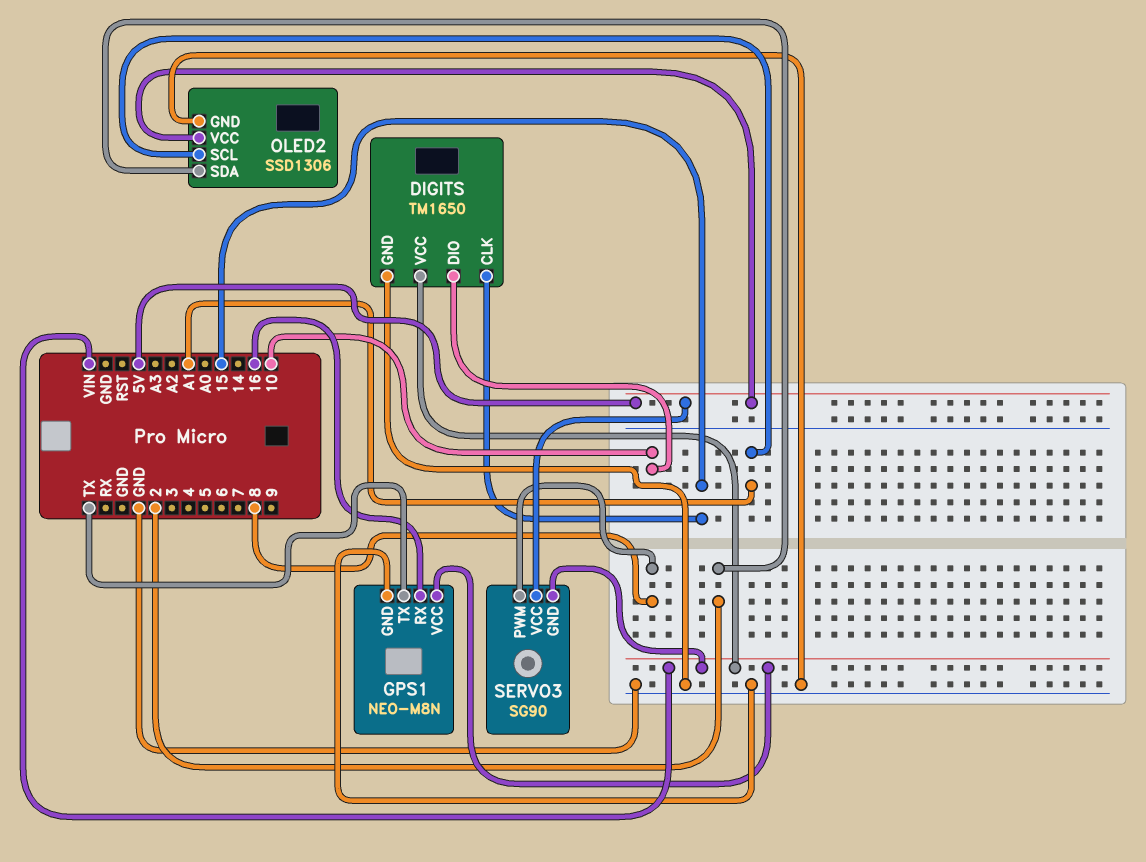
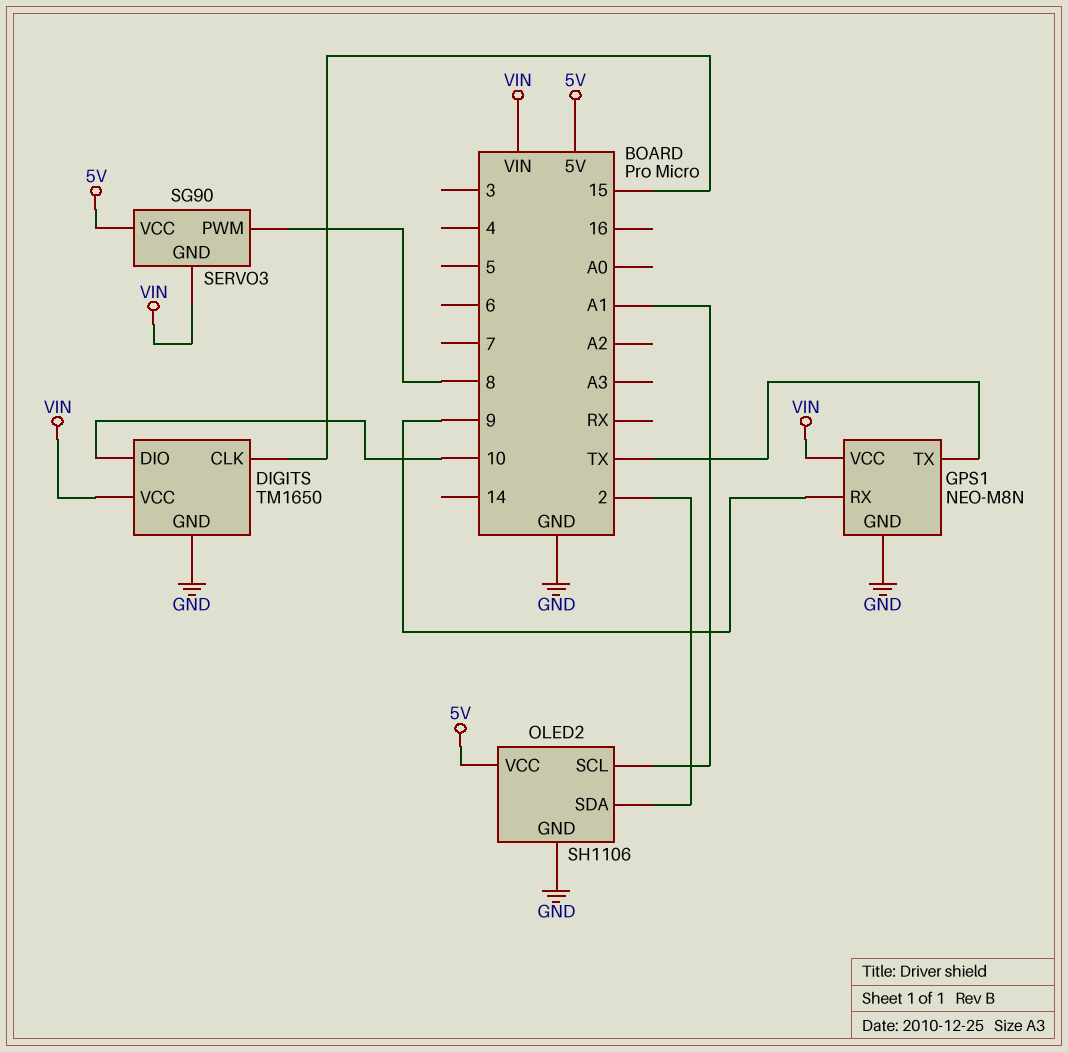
GPS1 pin RX: 16 -> 9
OLED2: SSD1306 -> SH1106

